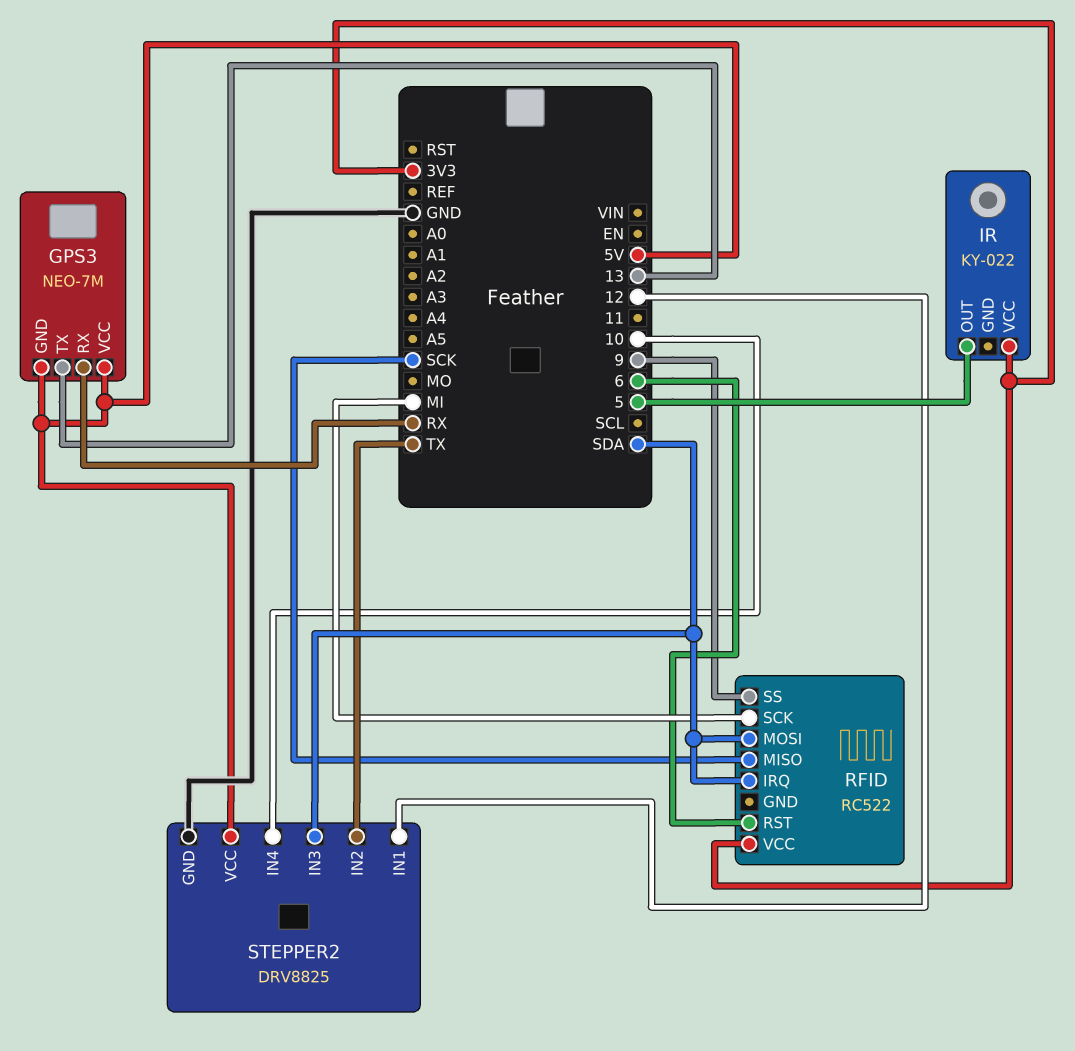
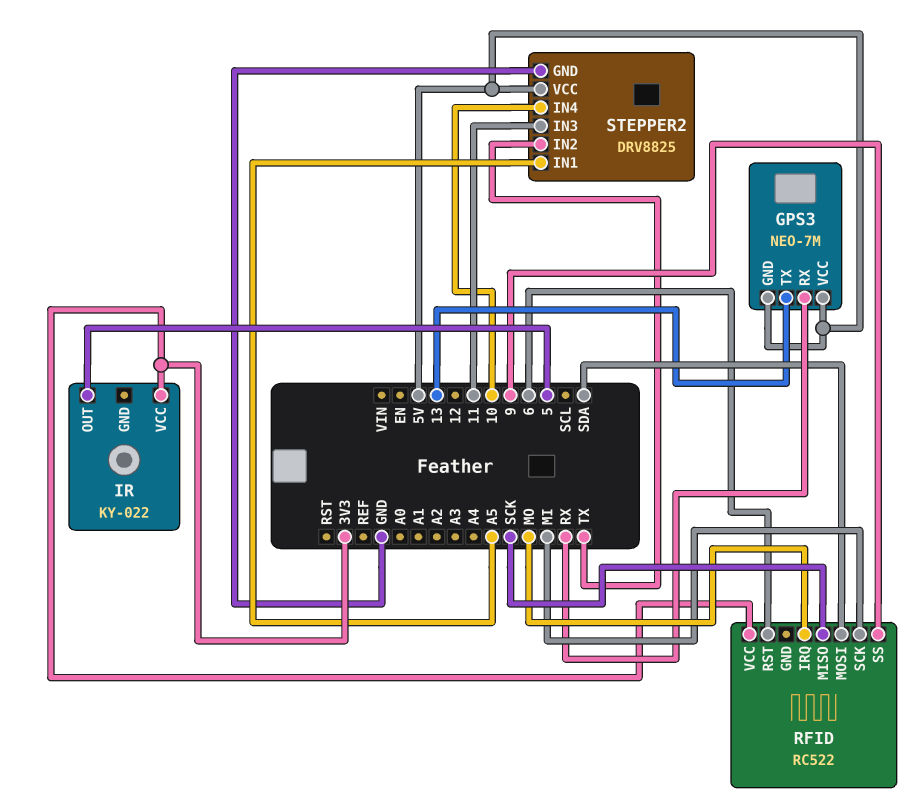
RFID pin IRQ: SDA -> MO
STEPPER2 pin IN1: 12 -> A5
STEPPER2 pin IN3: SDA -> 11

